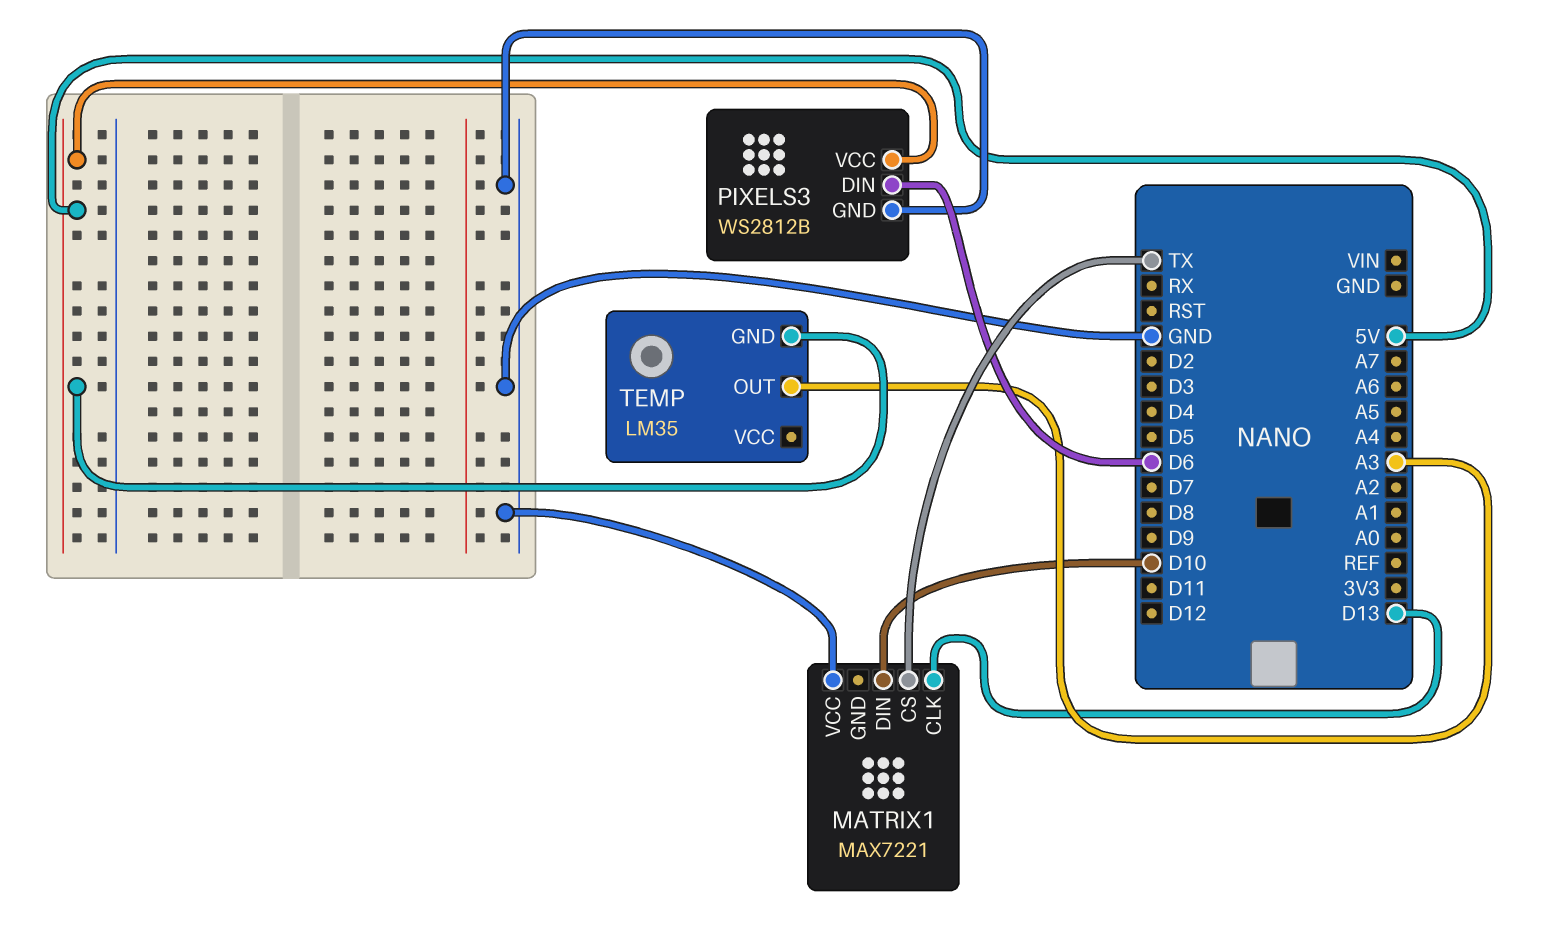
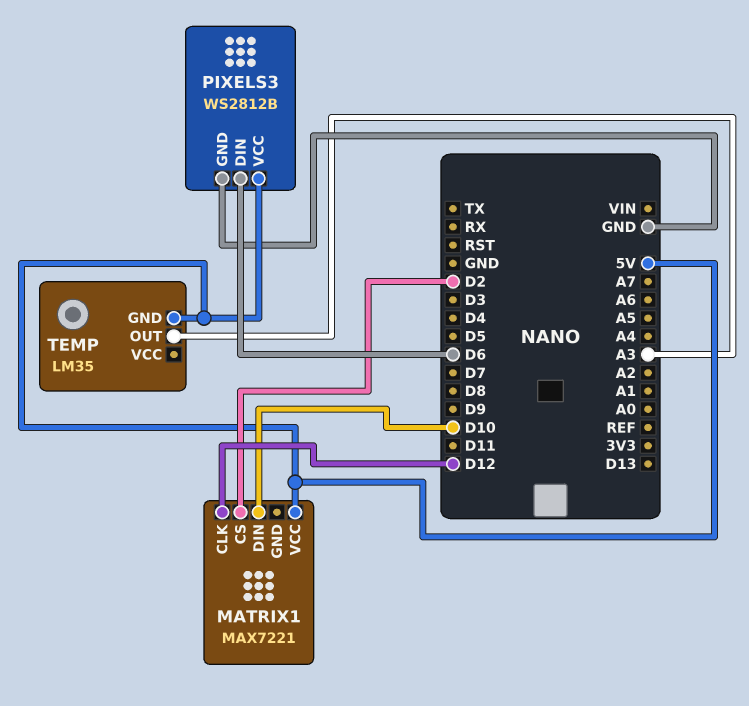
MATRIX1 pin CLK: D13 -> D12
MATRIX1 pin CS: TX -> D2
MATRIX1 pin VCC: GND -> 5V

